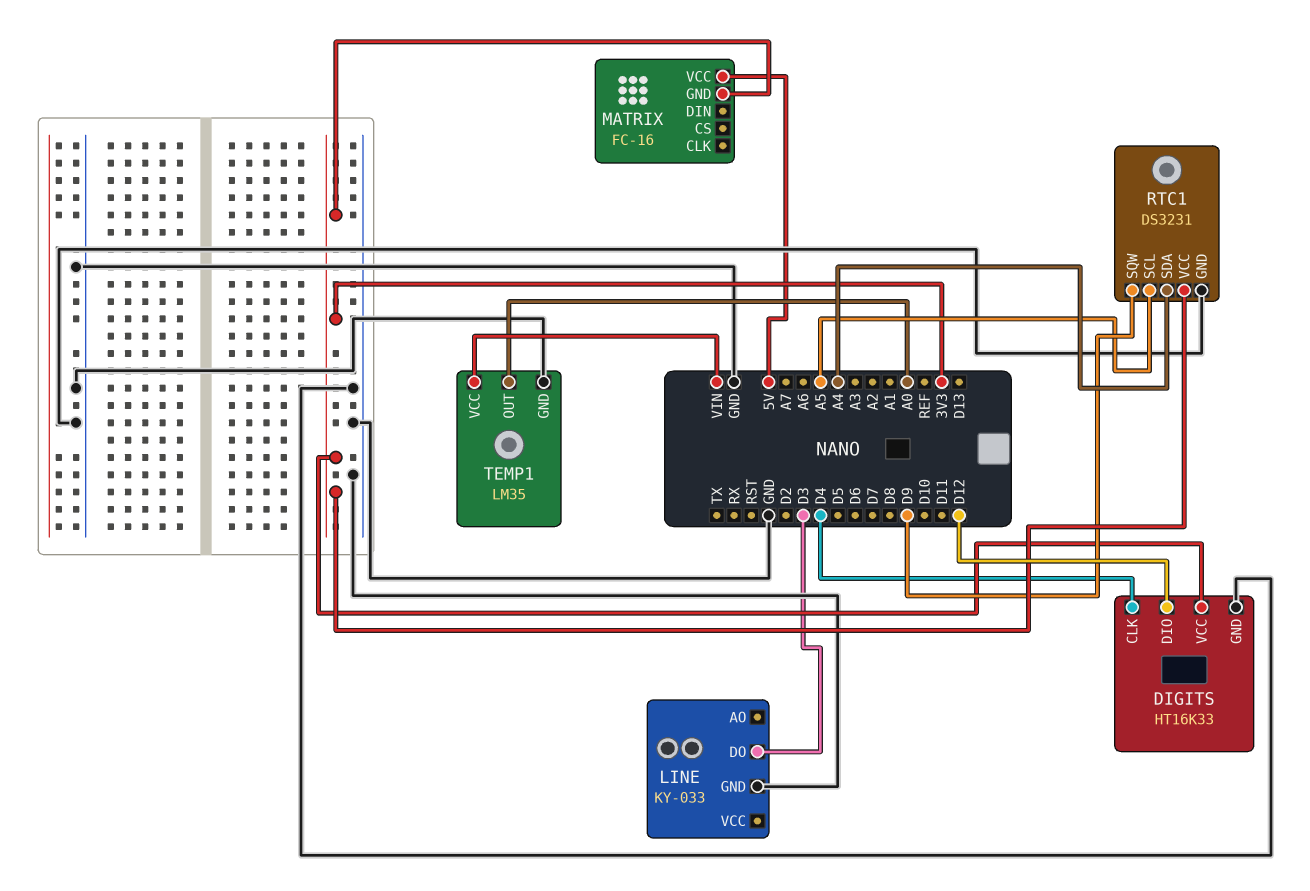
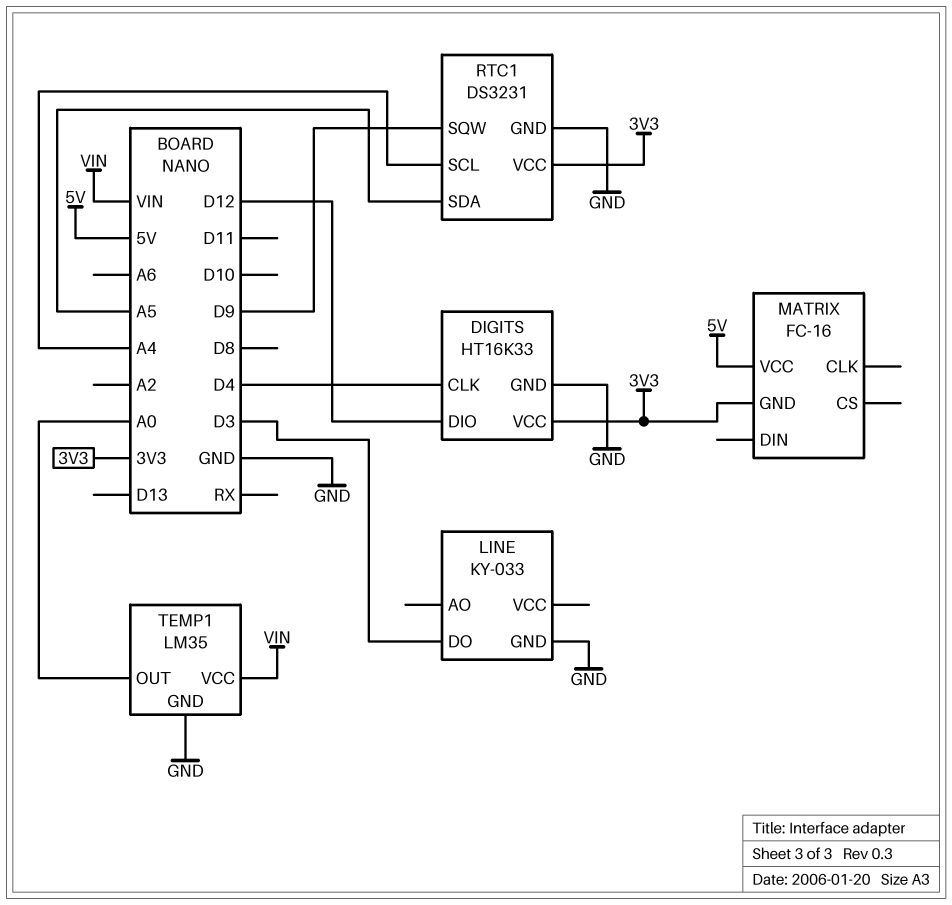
RTC1 pin SCL: A5 -> A4
RTC1 pin SDA: A4 -> A5

